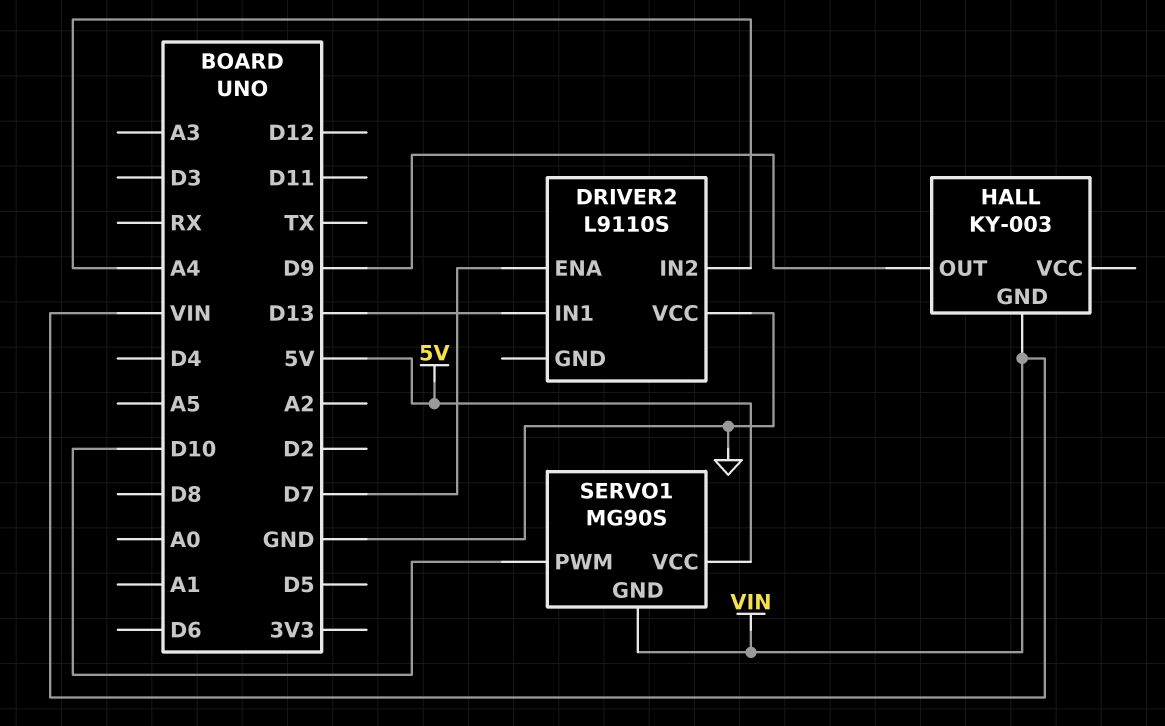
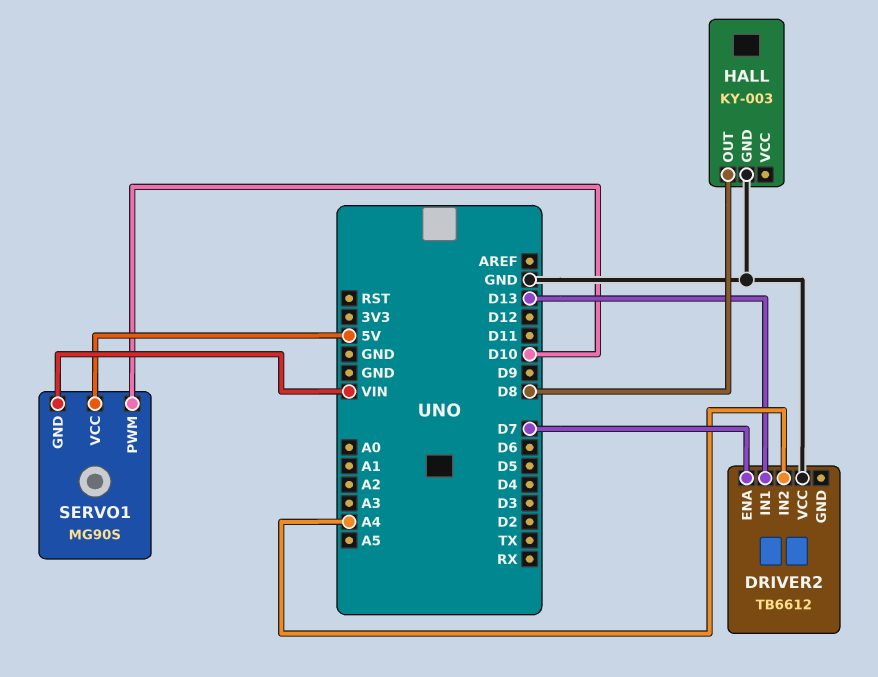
DRIVER2: L9110S -> TB6612
HALL pin GND: VIN -> GND
HALL pin OUT: D9 -> D8

